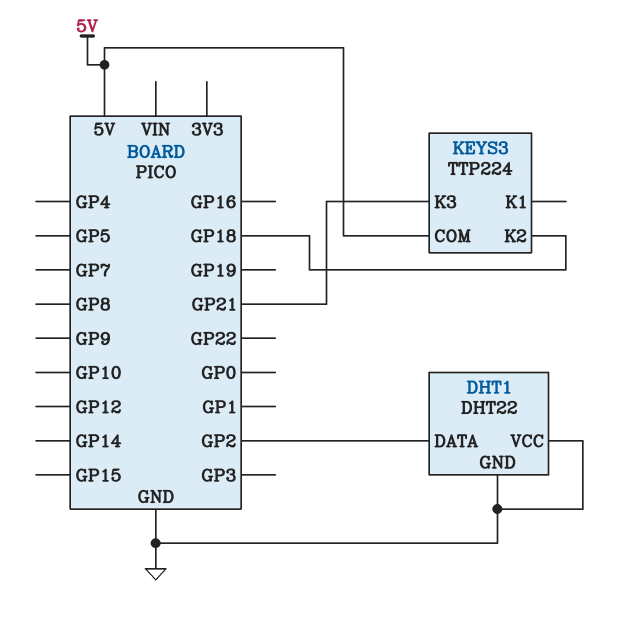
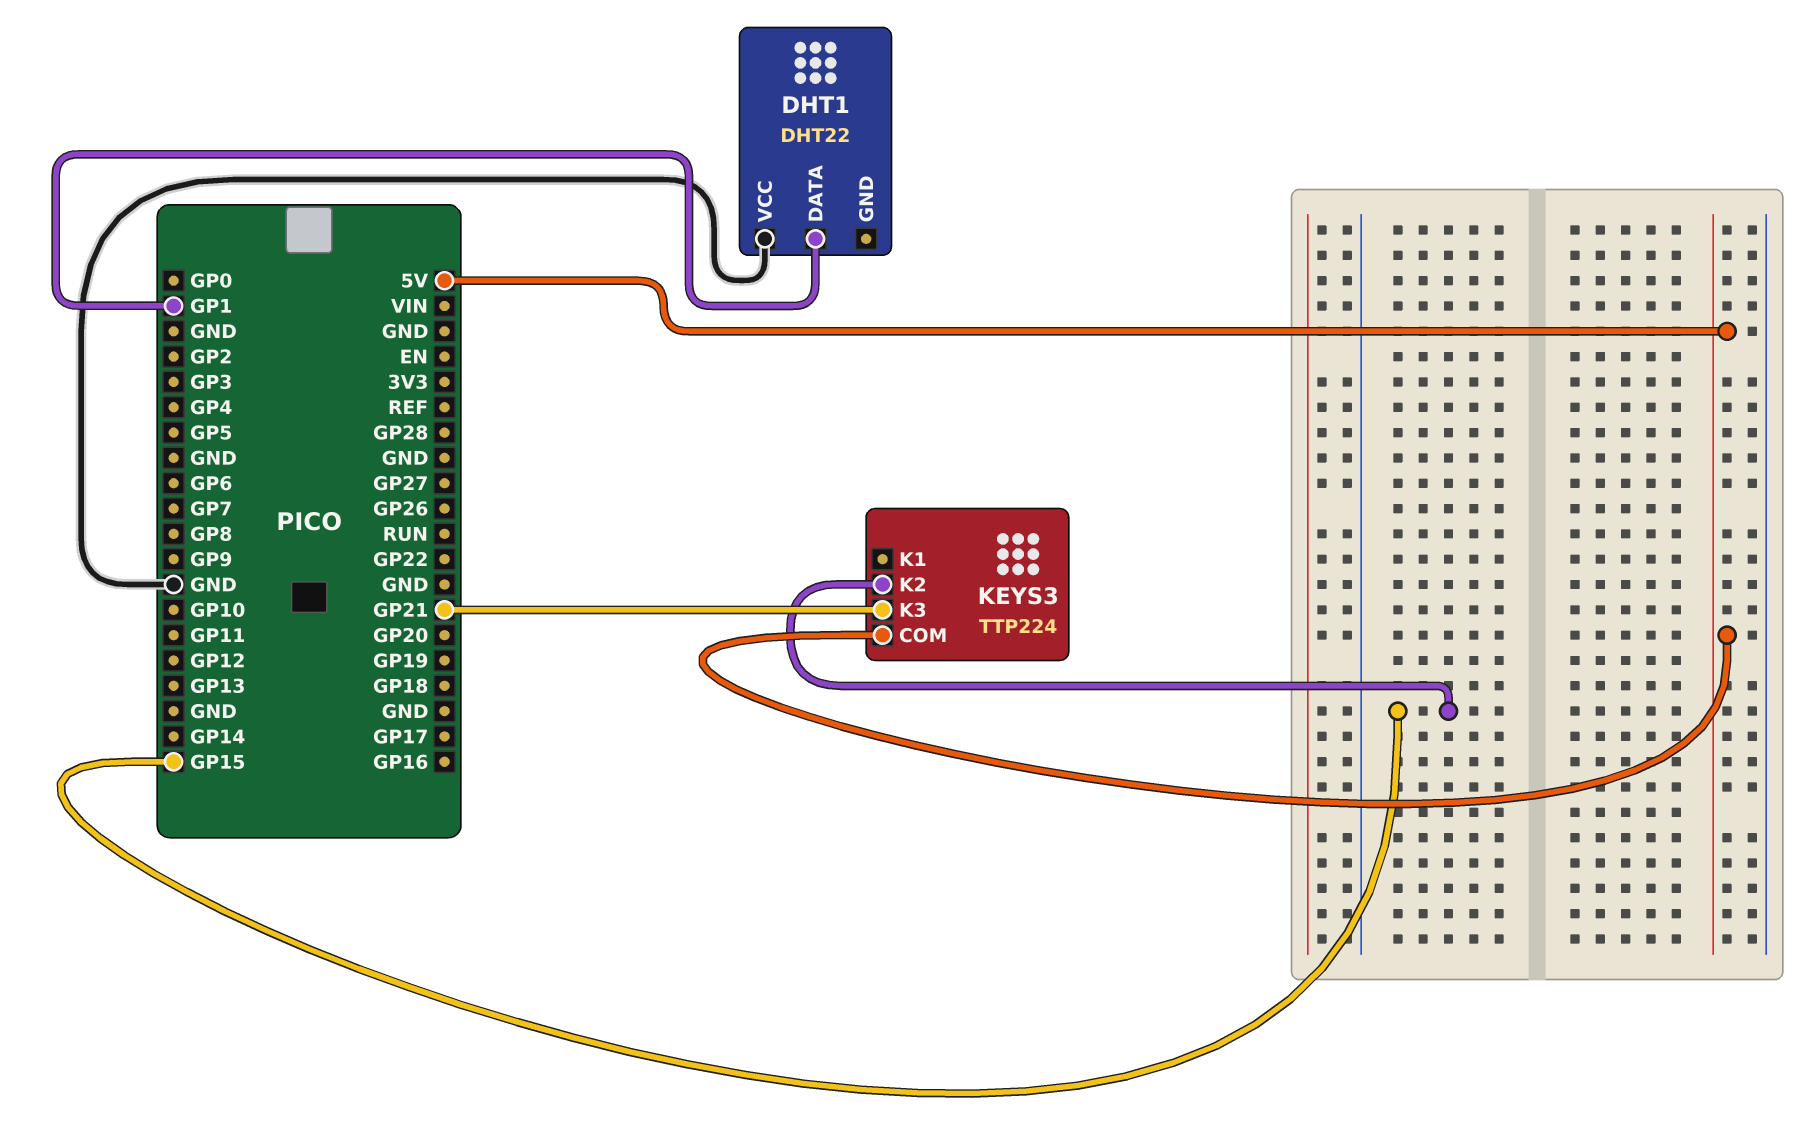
DHT1 pin DATA: GP2 -> GP1
DHT1 pin GND: GND -> none
KEYS3 pin K2: GP18 -> GP15

